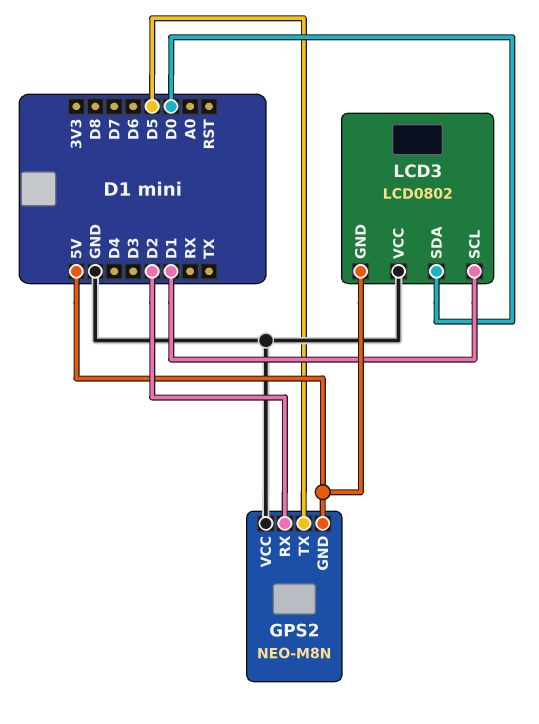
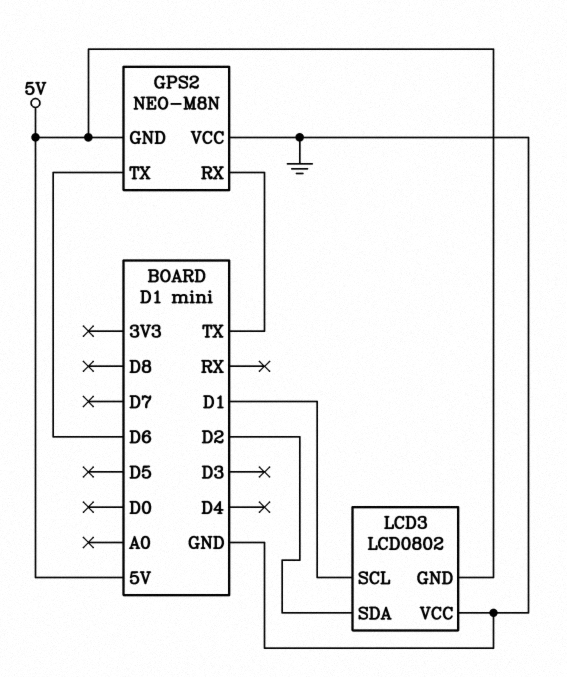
GPS2 pin RX: D2 -> TX
GPS2 pin TX: D5 -> D6
LCD3 pin SDA: D0 -> D2

